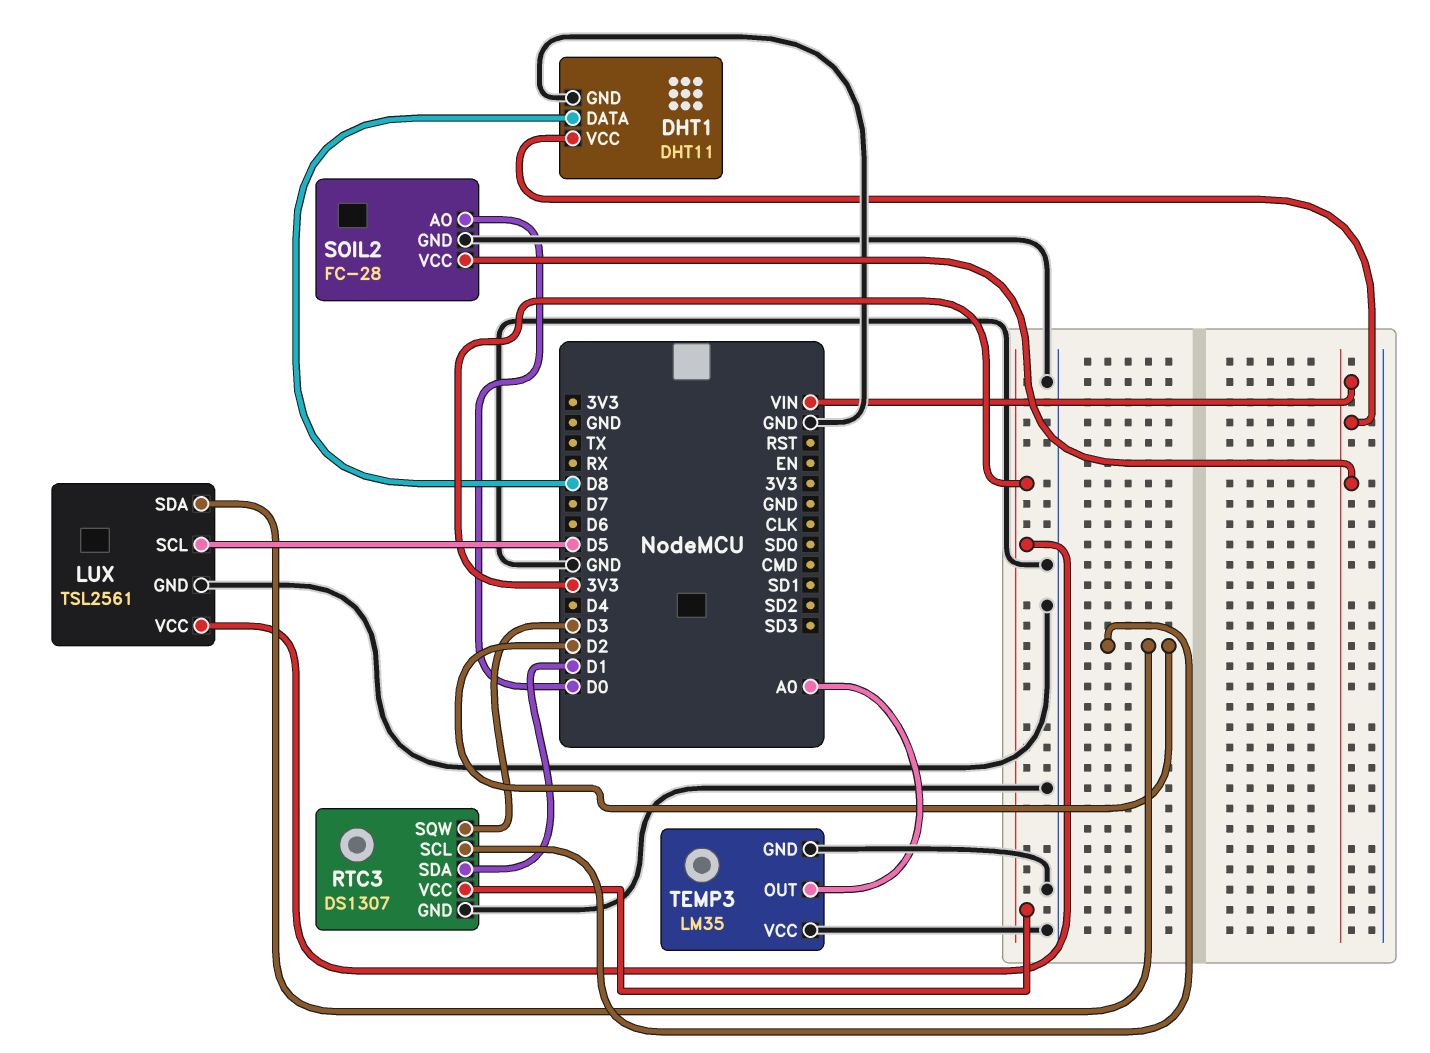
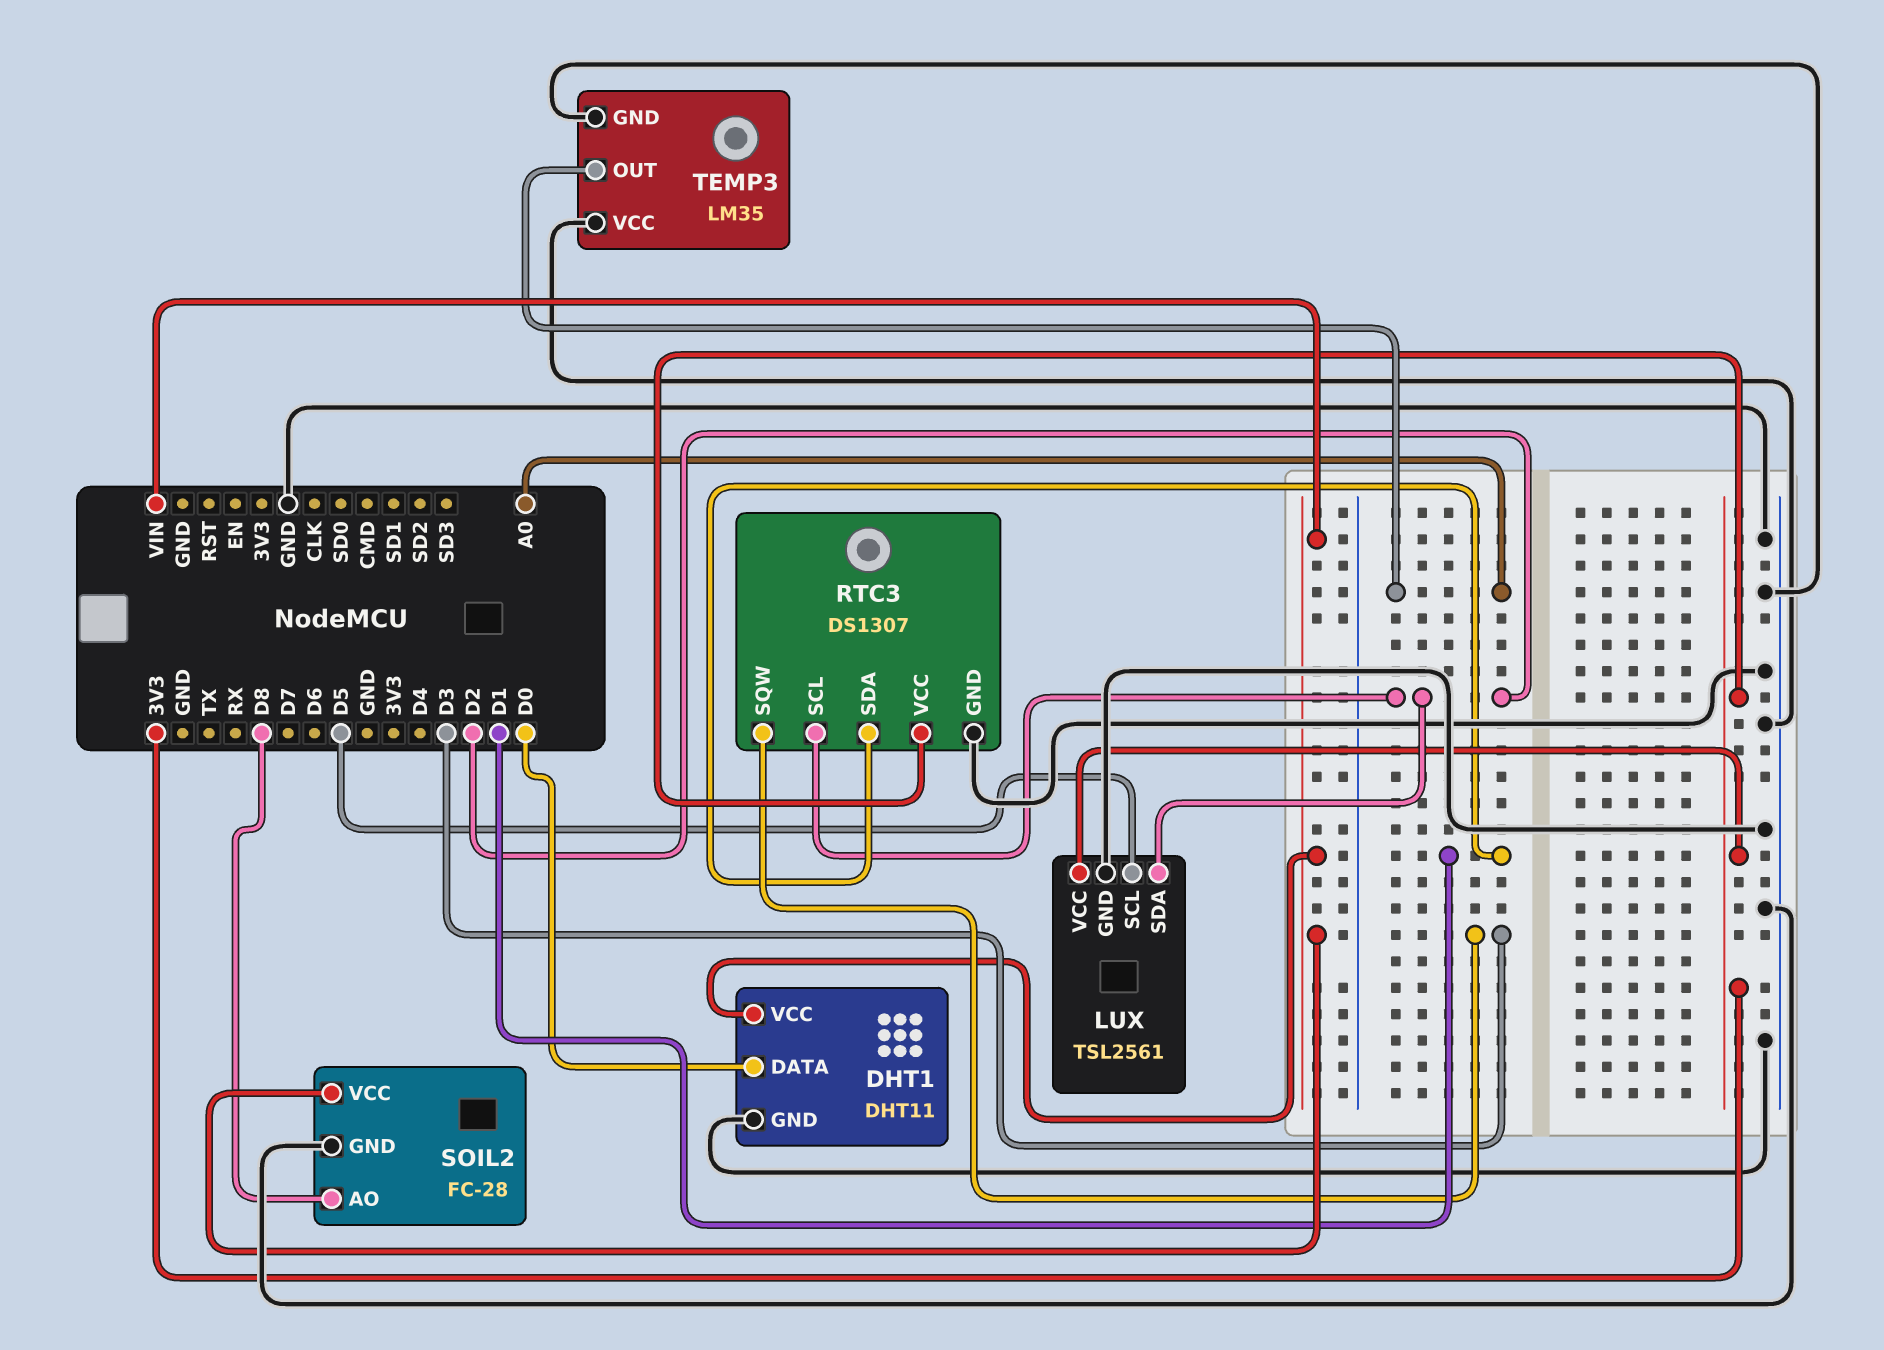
DHT1 pin DATA: D8 -> D0
SOIL2 pin AO: D0 -> D8

